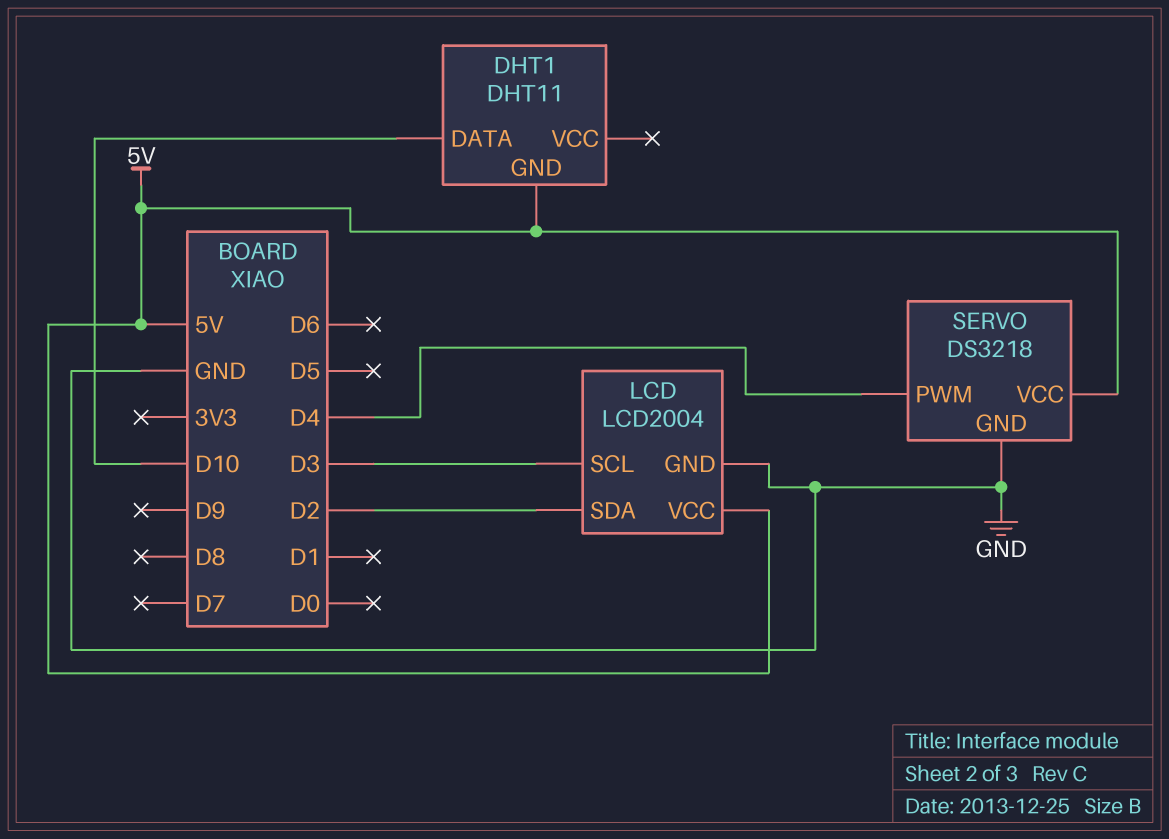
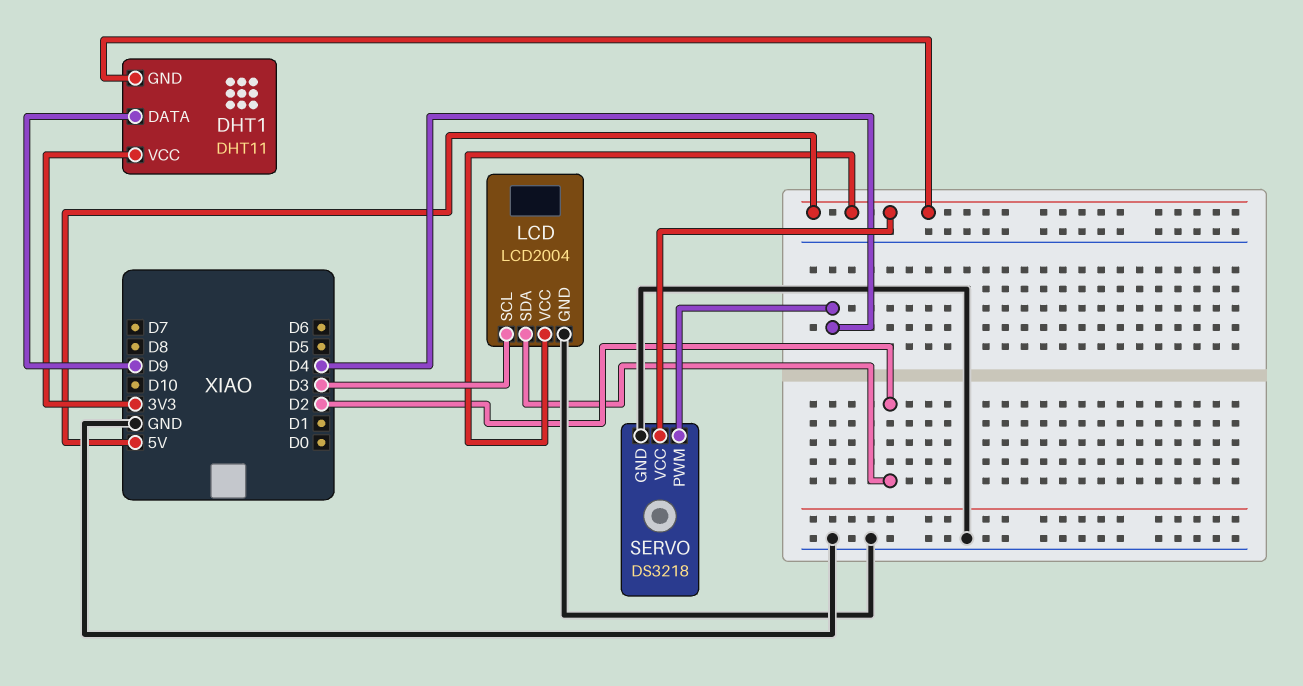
DHT1 pin DATA: D10 -> D9
DHT1 pin VCC: none -> 3V3

